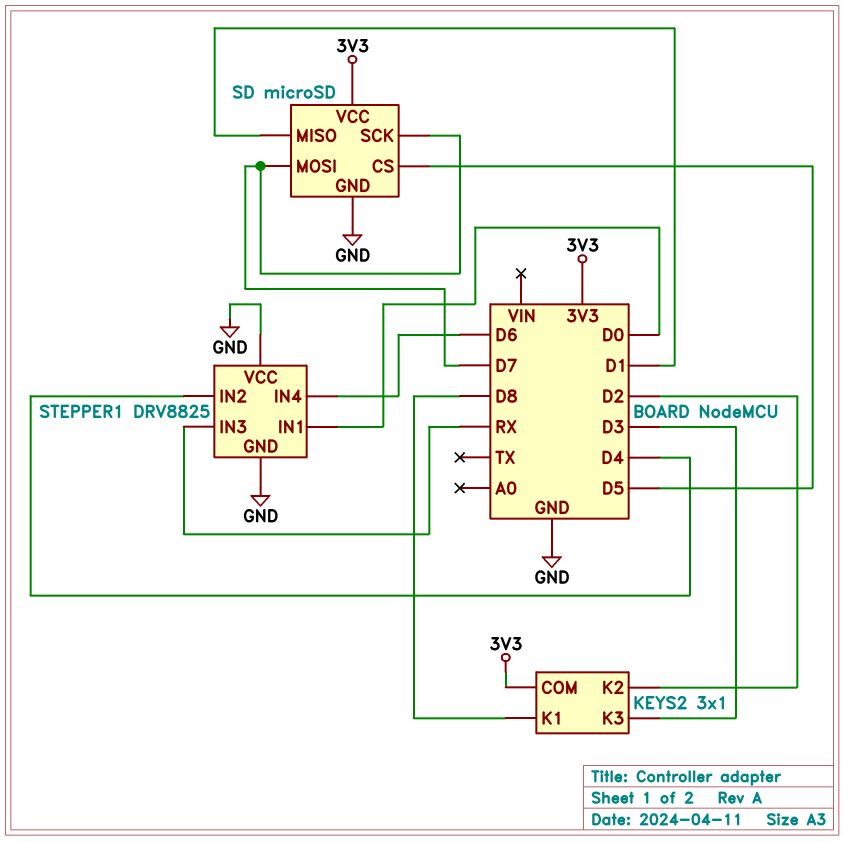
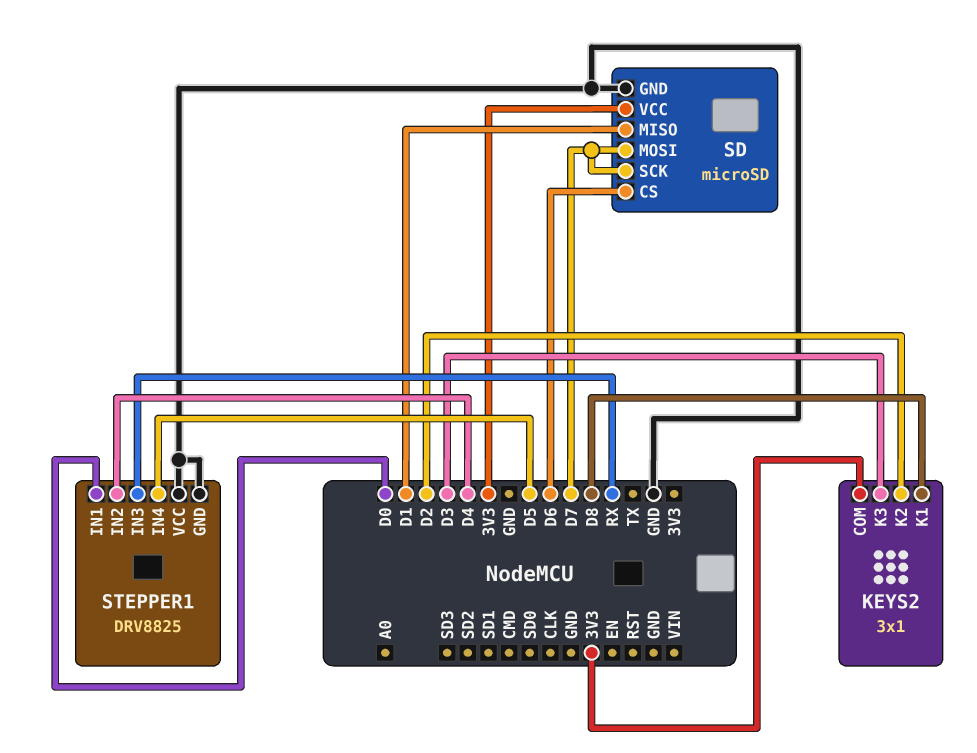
SD pin CS: D5 -> D6
STEPPER1 pin IN4: D6 -> D5

